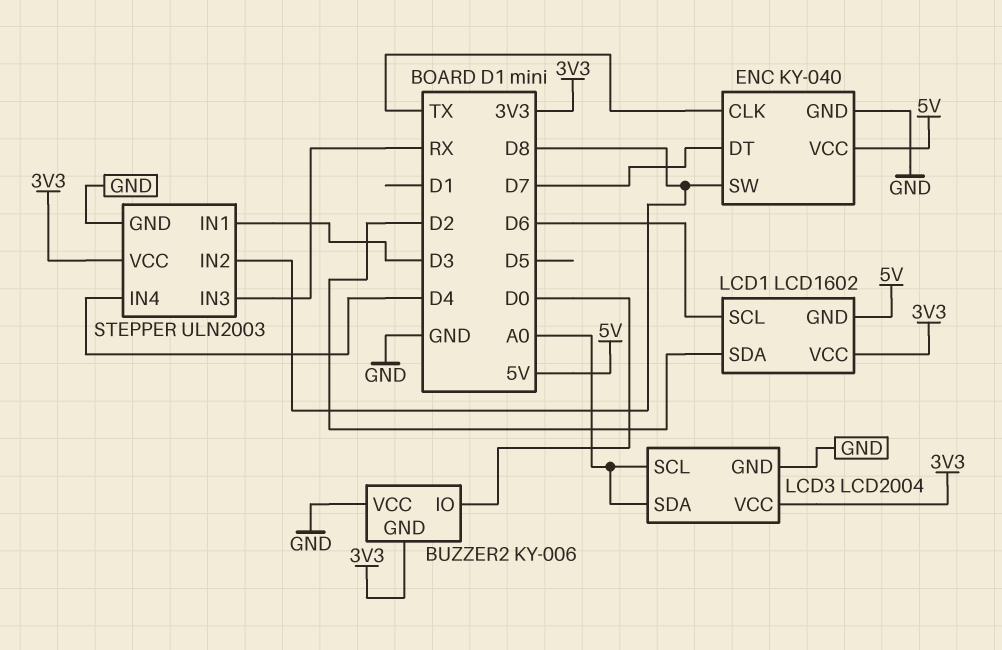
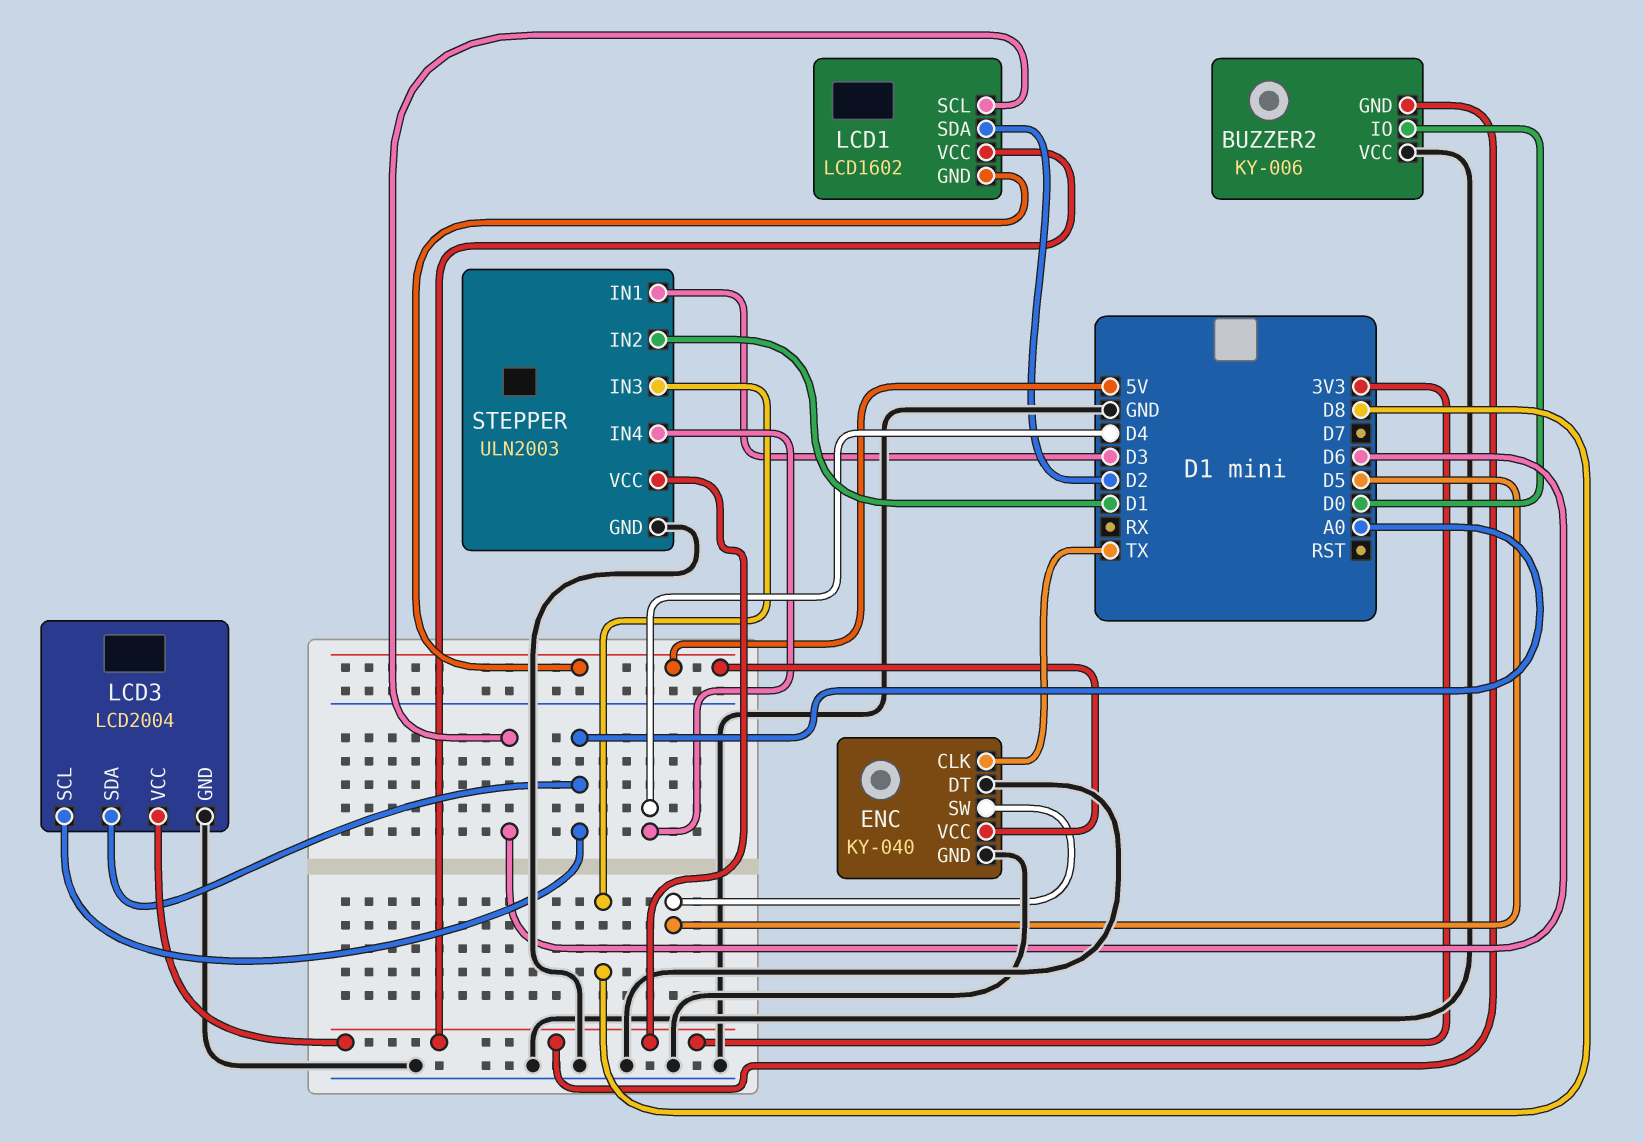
ENC pin DT: D7 -> GND
ENC pin SW: D8 -> D5
STEPPER pin IN2: D8 -> D1
STEPPER pin IN3: RX -> D8

